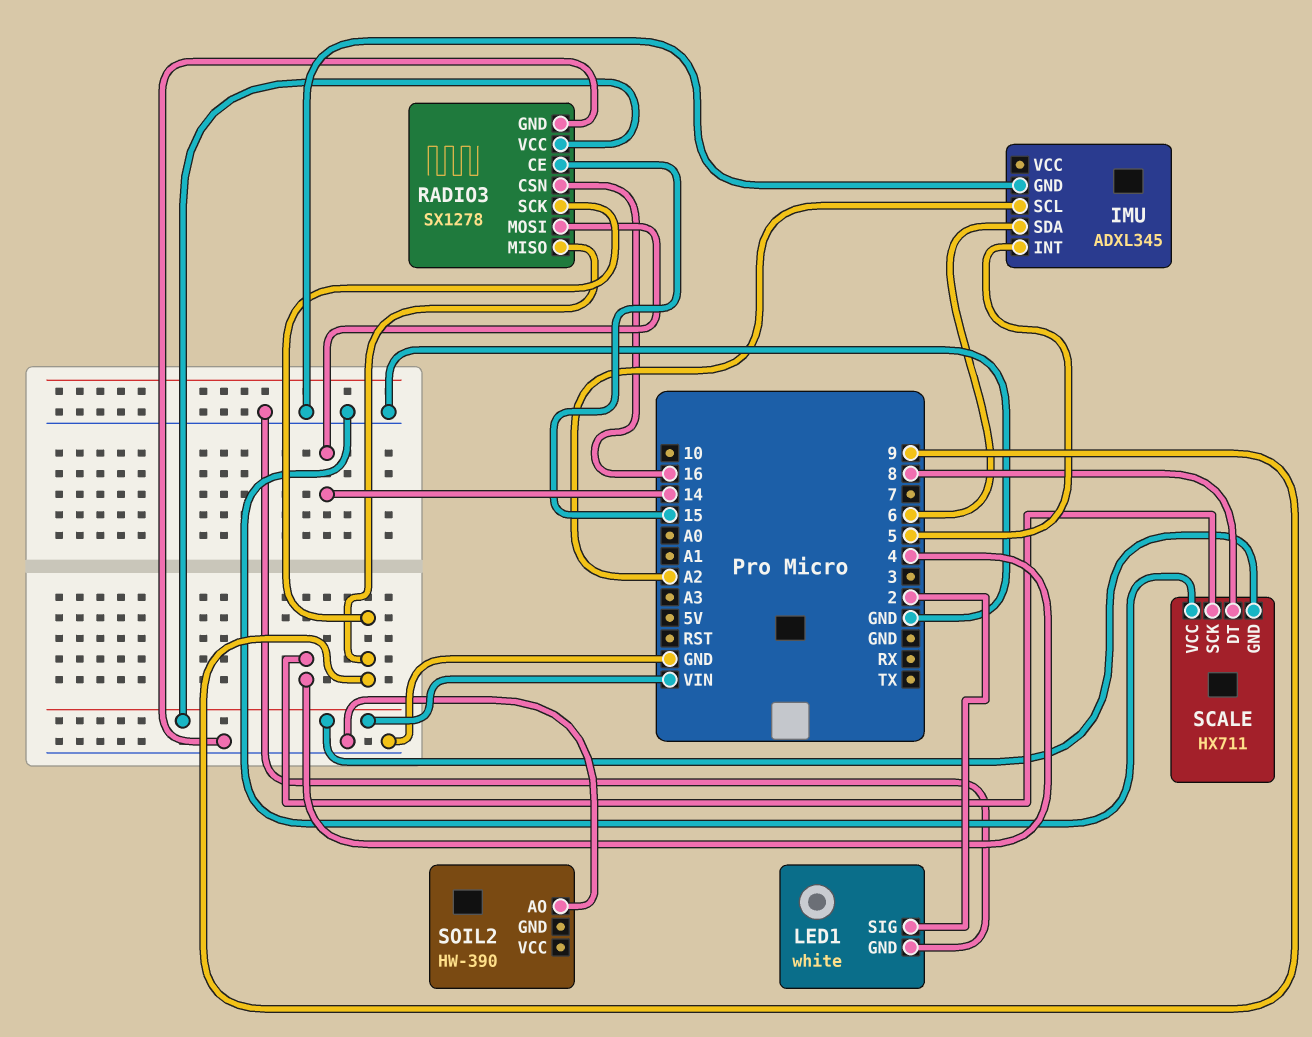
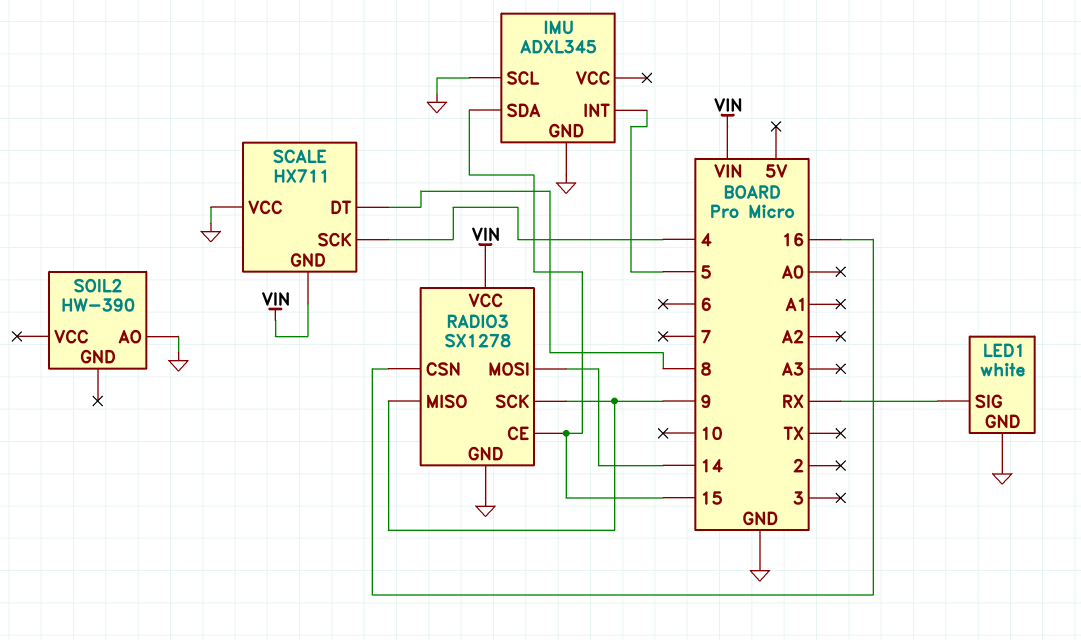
IMU pin SCL: A2 -> GND
IMU pin SDA: 6 -> 15
LED1 pin SIG: 2 -> RX

